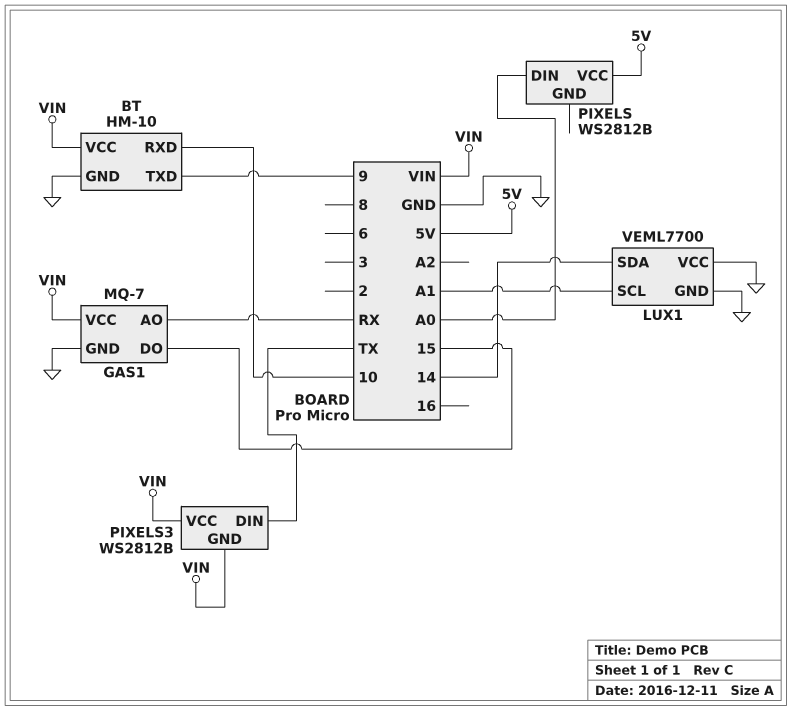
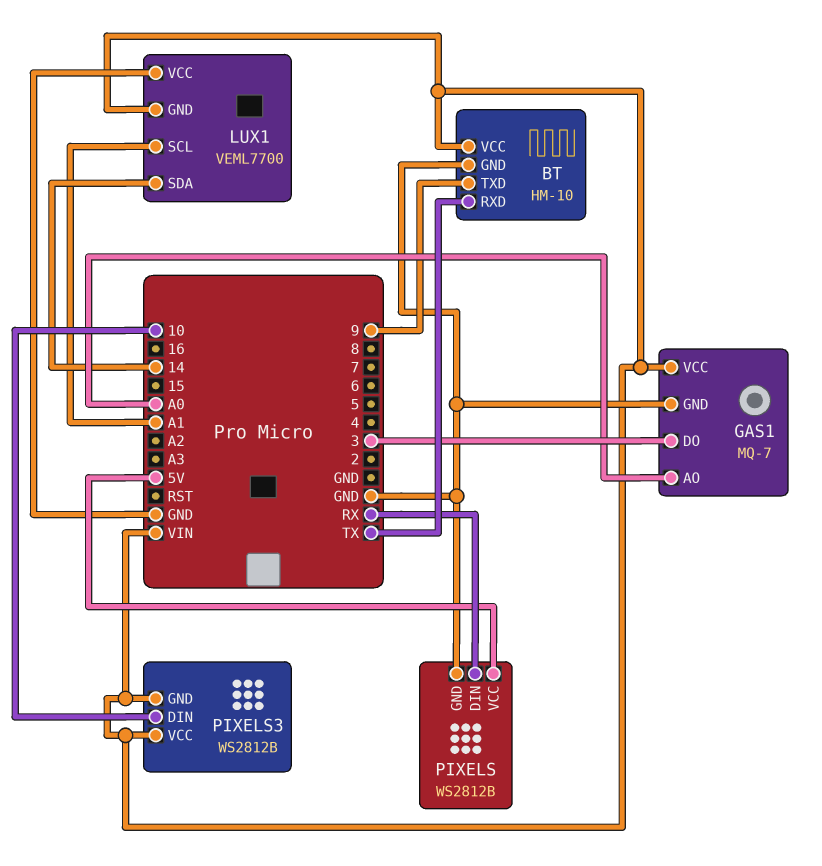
BT pin RXD: 10 -> TX
GAS1 pin AO: RX -> A0
GAS1 pin DO: 15 -> 3
LUX1 pin GND: GND -> VIN
PIXELS pin DIN: A0 -> RX
PIXELS pin GND: none -> GND
PIXELS3 pin DIN: TX -> 10

